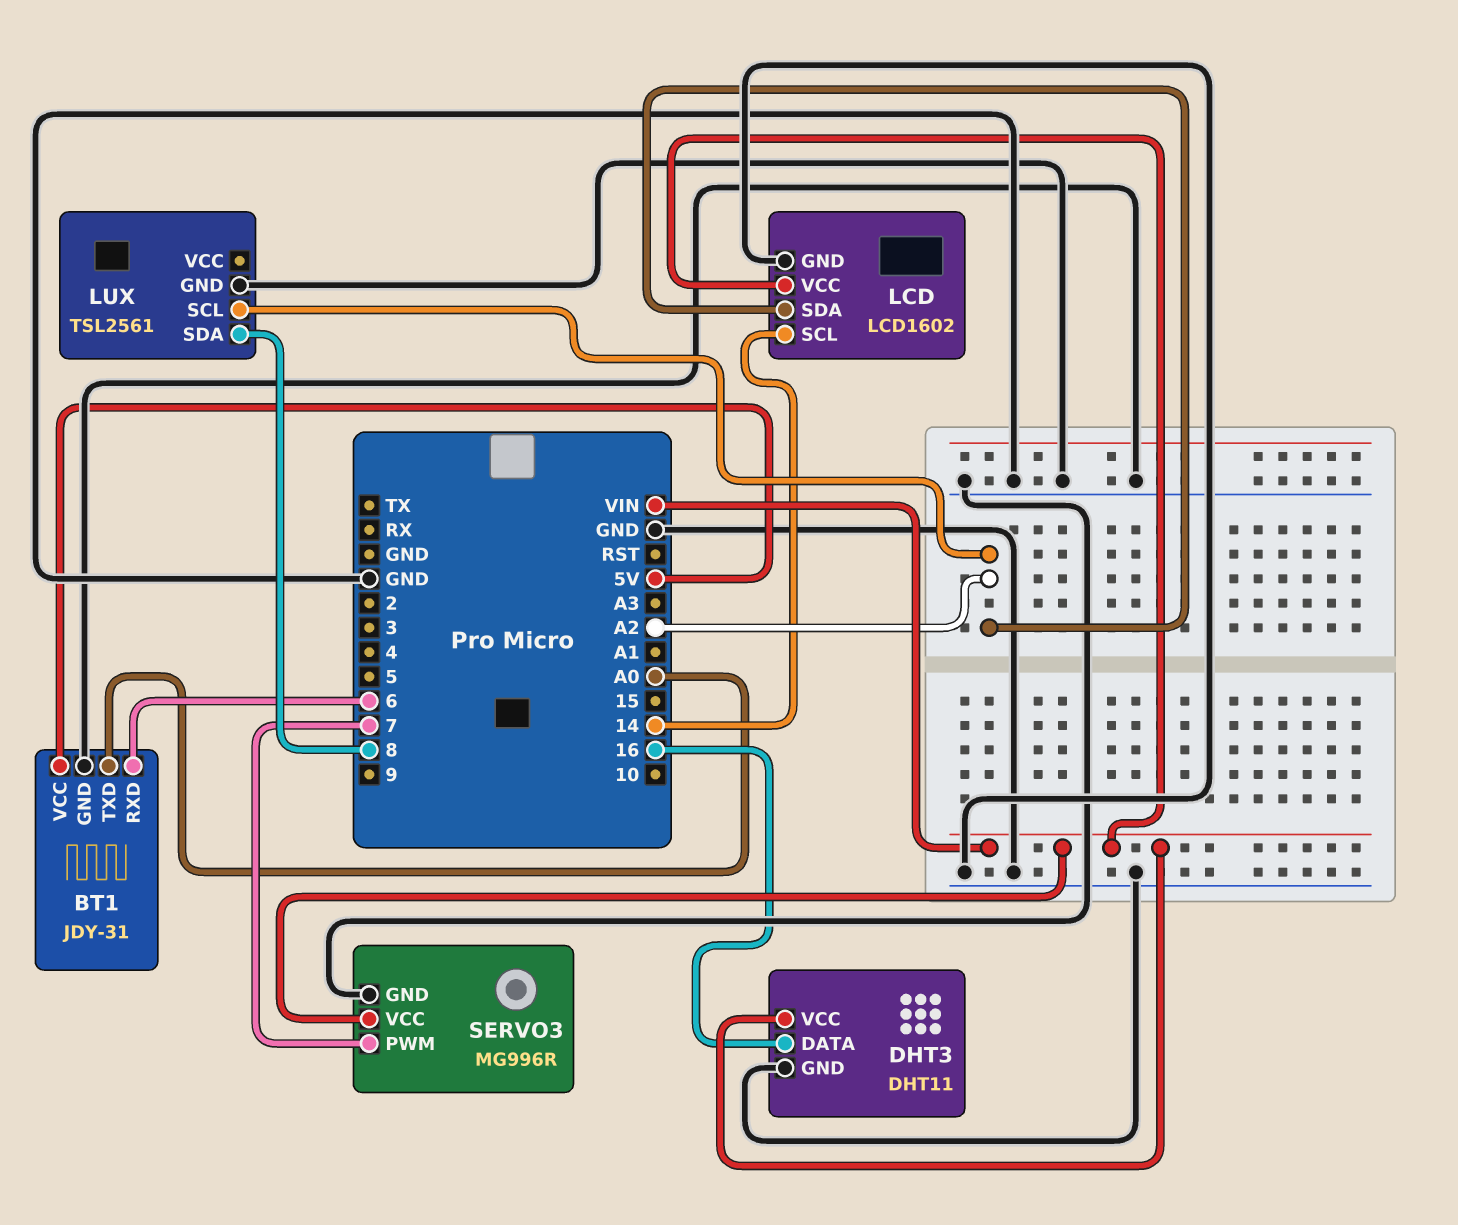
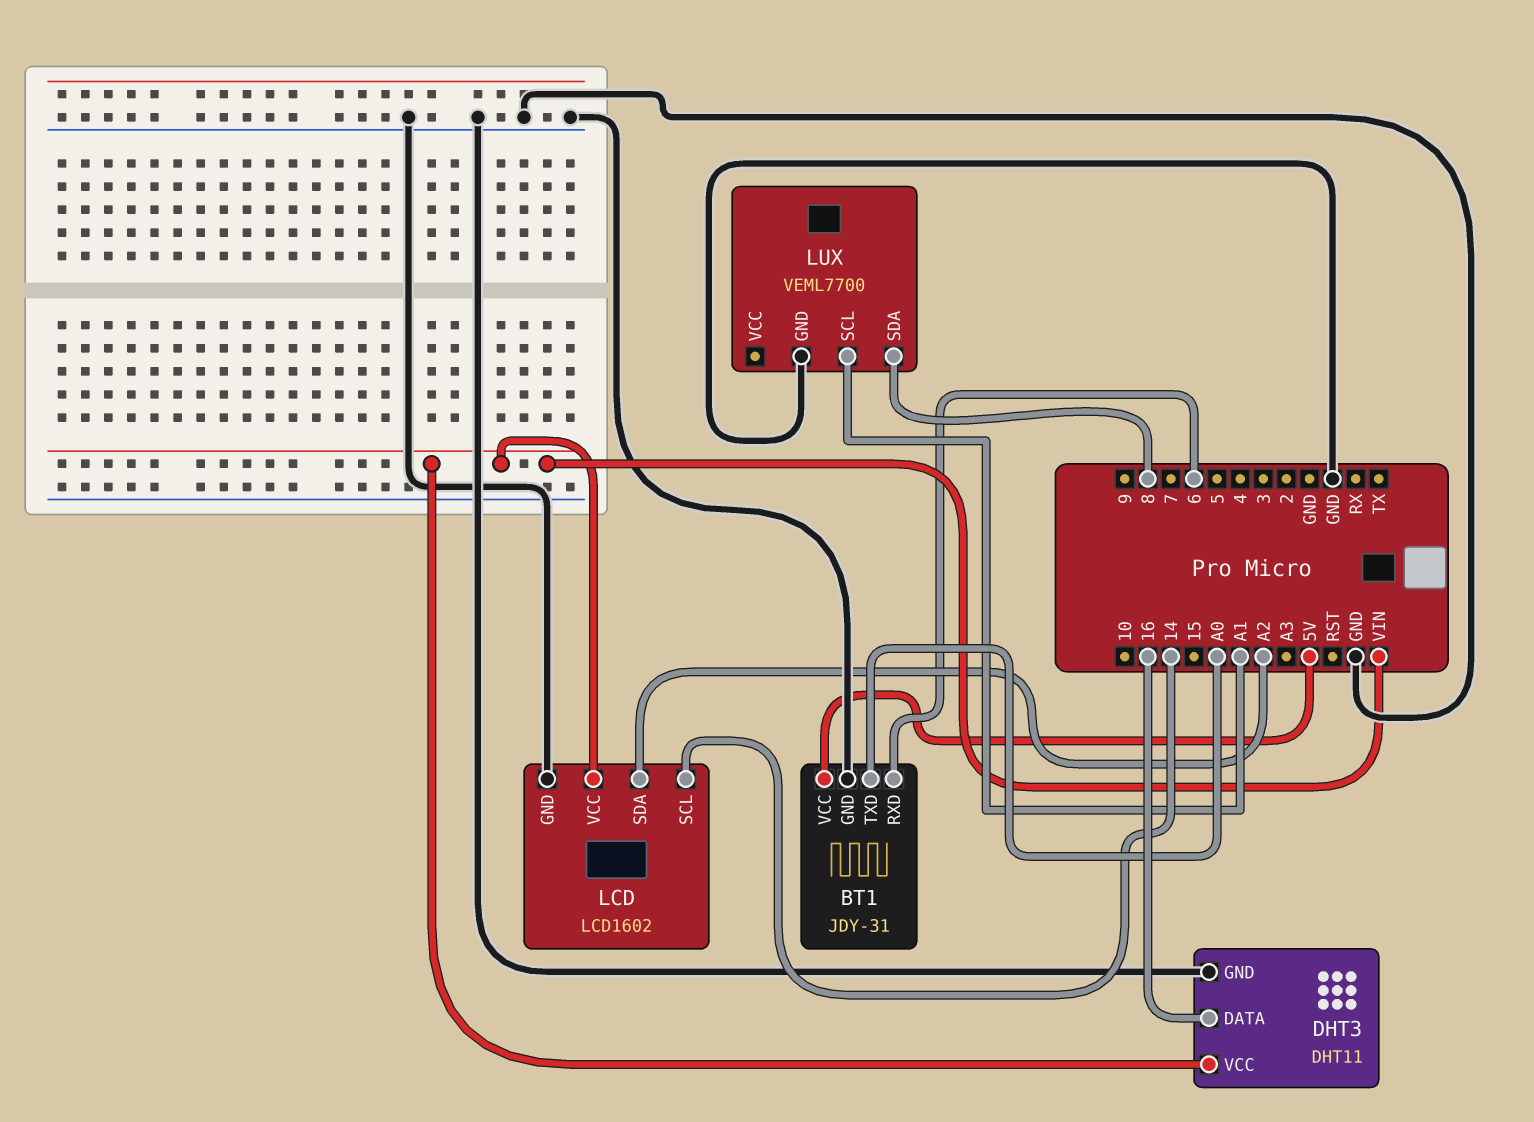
LUX: TSL2561 -> VEML7700
LUX pin SCL: A2 -> A1
SERVO3: MG996R -> none
SERVO3 pin GND: GND -> none
SERVO3 pin PWM: 7 -> none
SERVO3 pin VCC: VIN -> none

